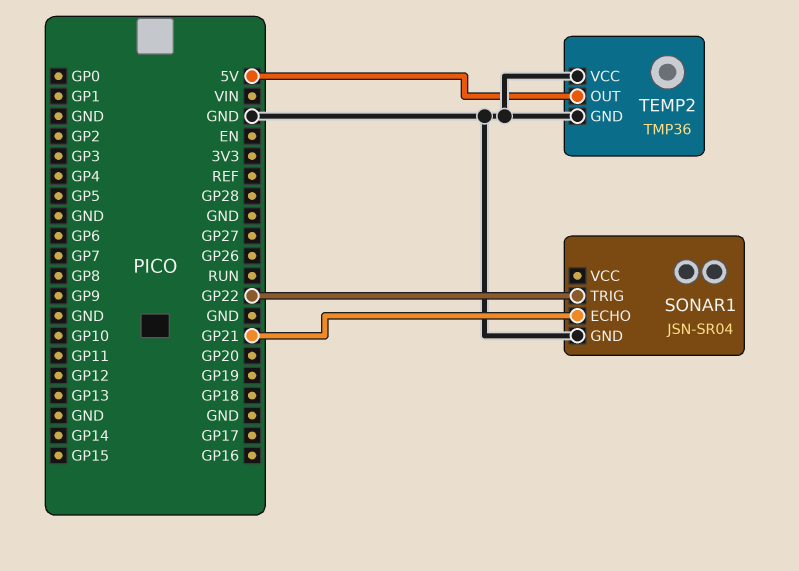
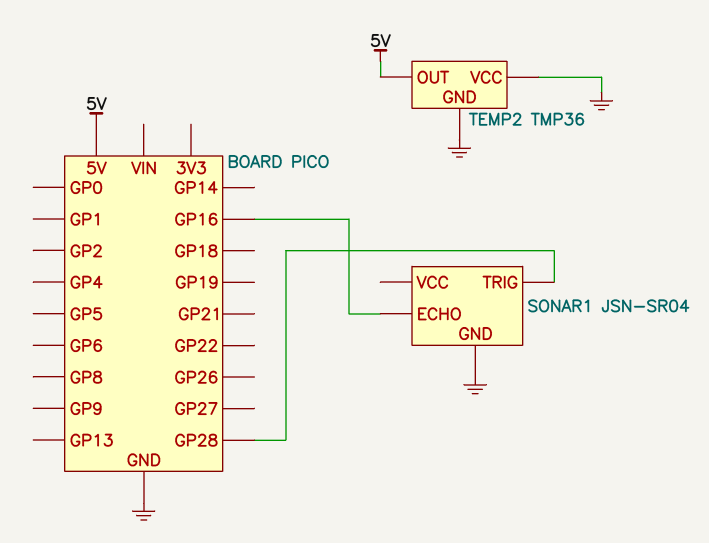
SONAR1 pin ECHO: GP21 -> GP16
SONAR1 pin TRIG: GP22 -> GP28

